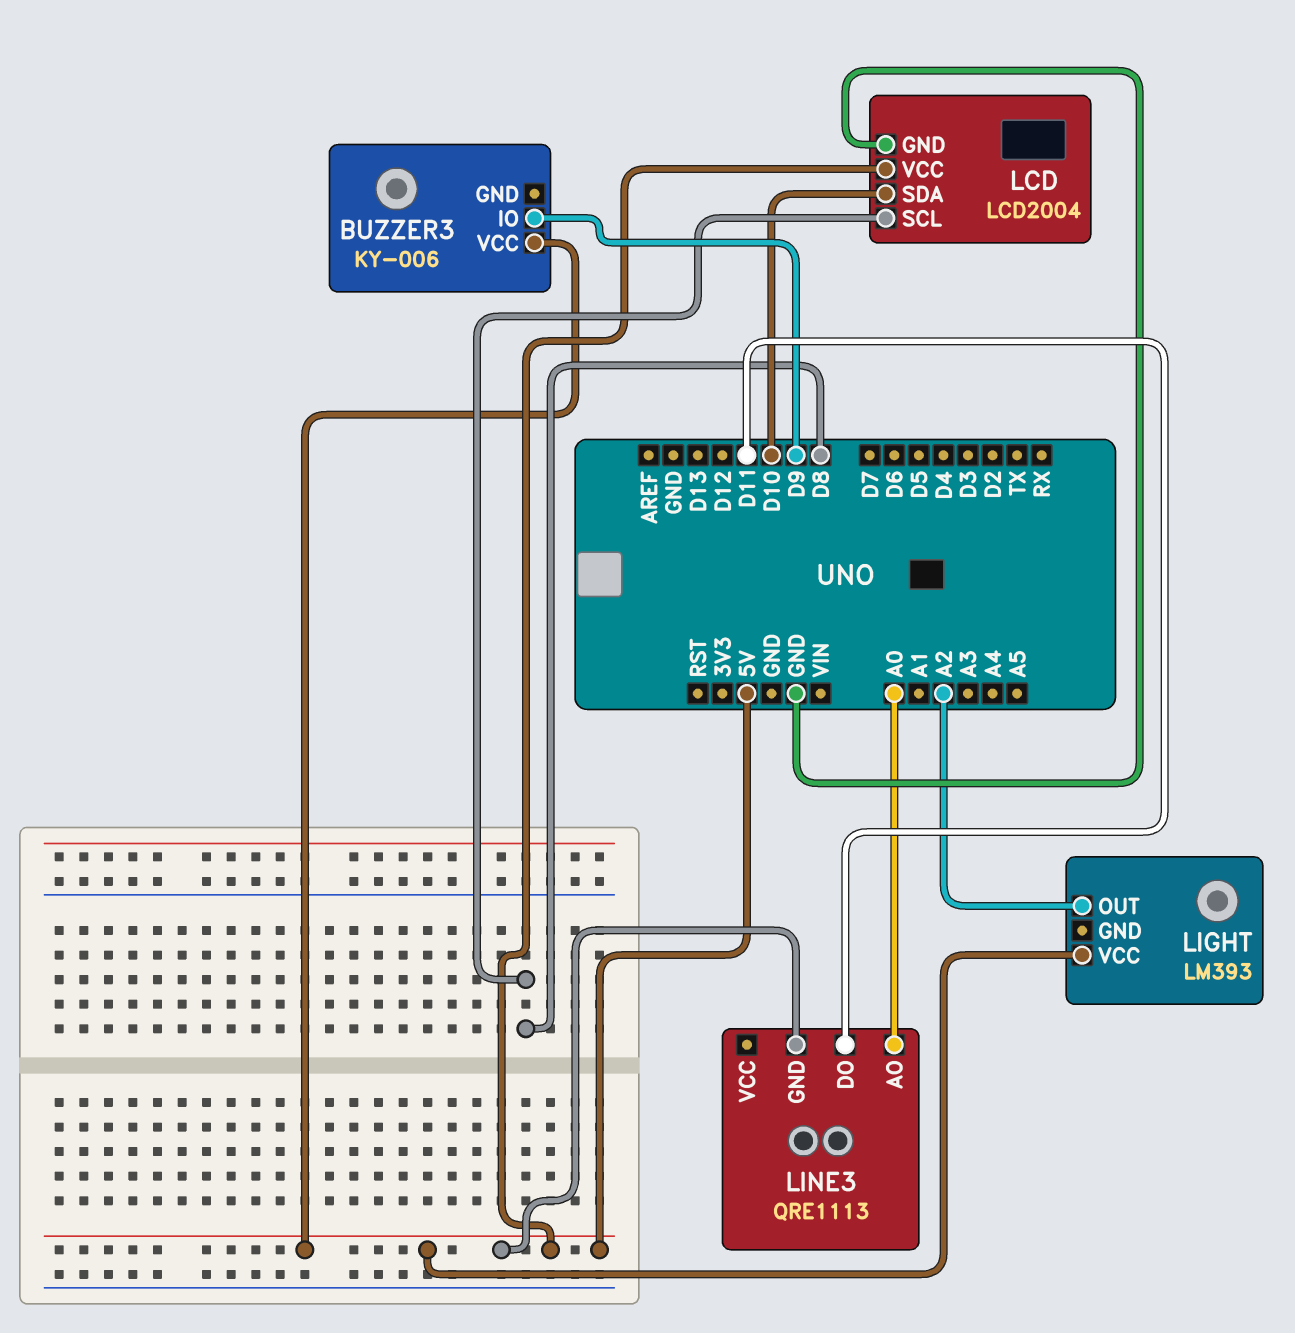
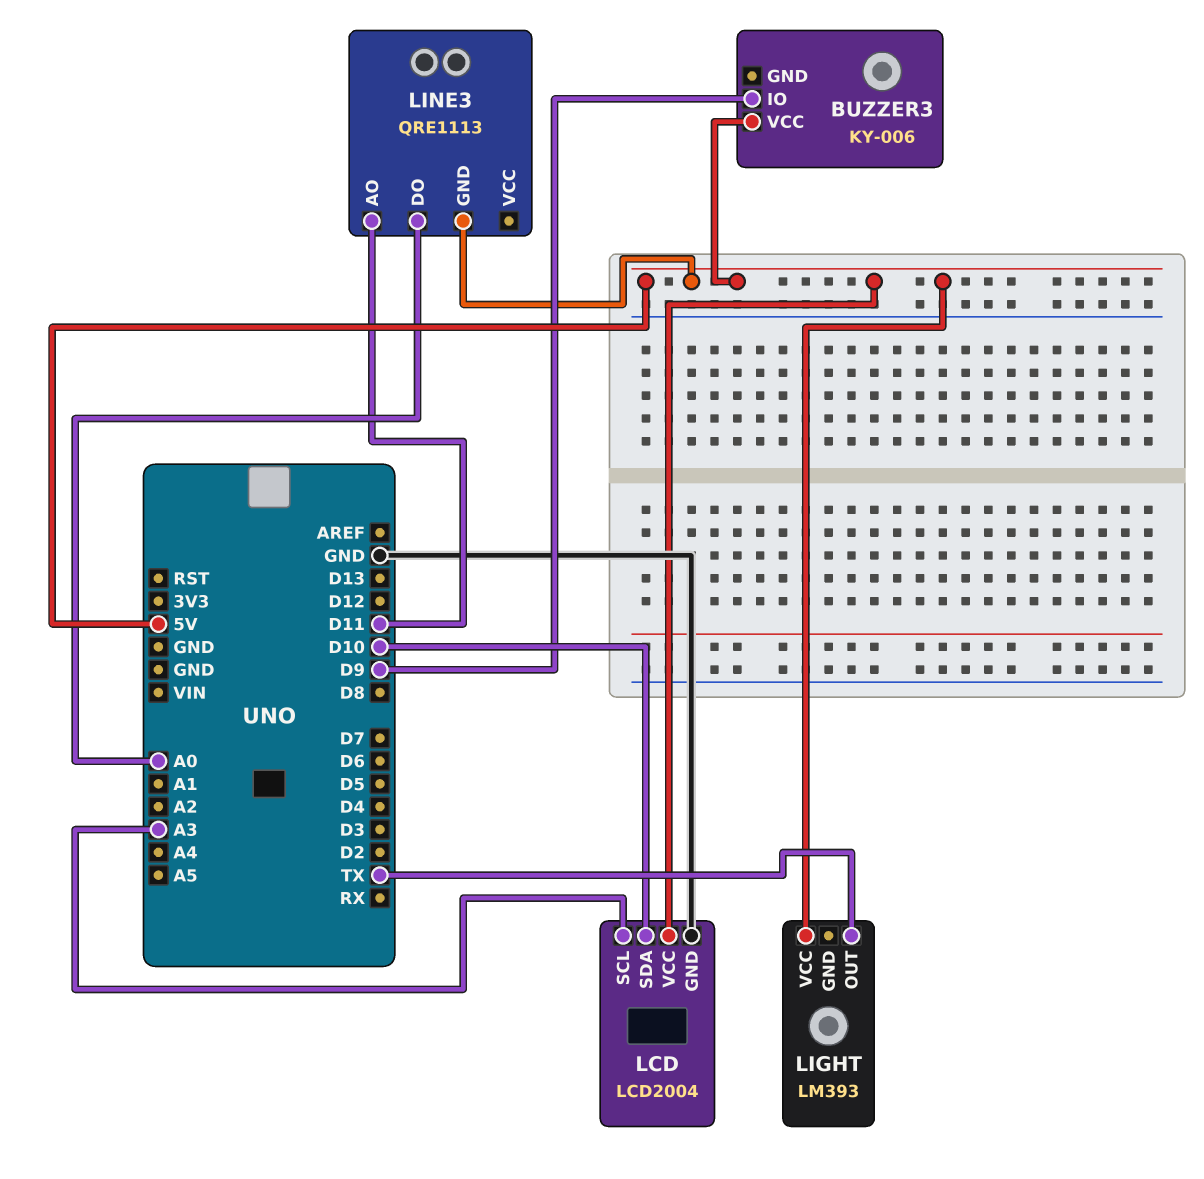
LCD pin SCL: D8 -> A3
LIGHT pin OUT: A2 -> TX
LINE3 pin AO: A0 -> D11
LINE3 pin DO: D11 -> A0

